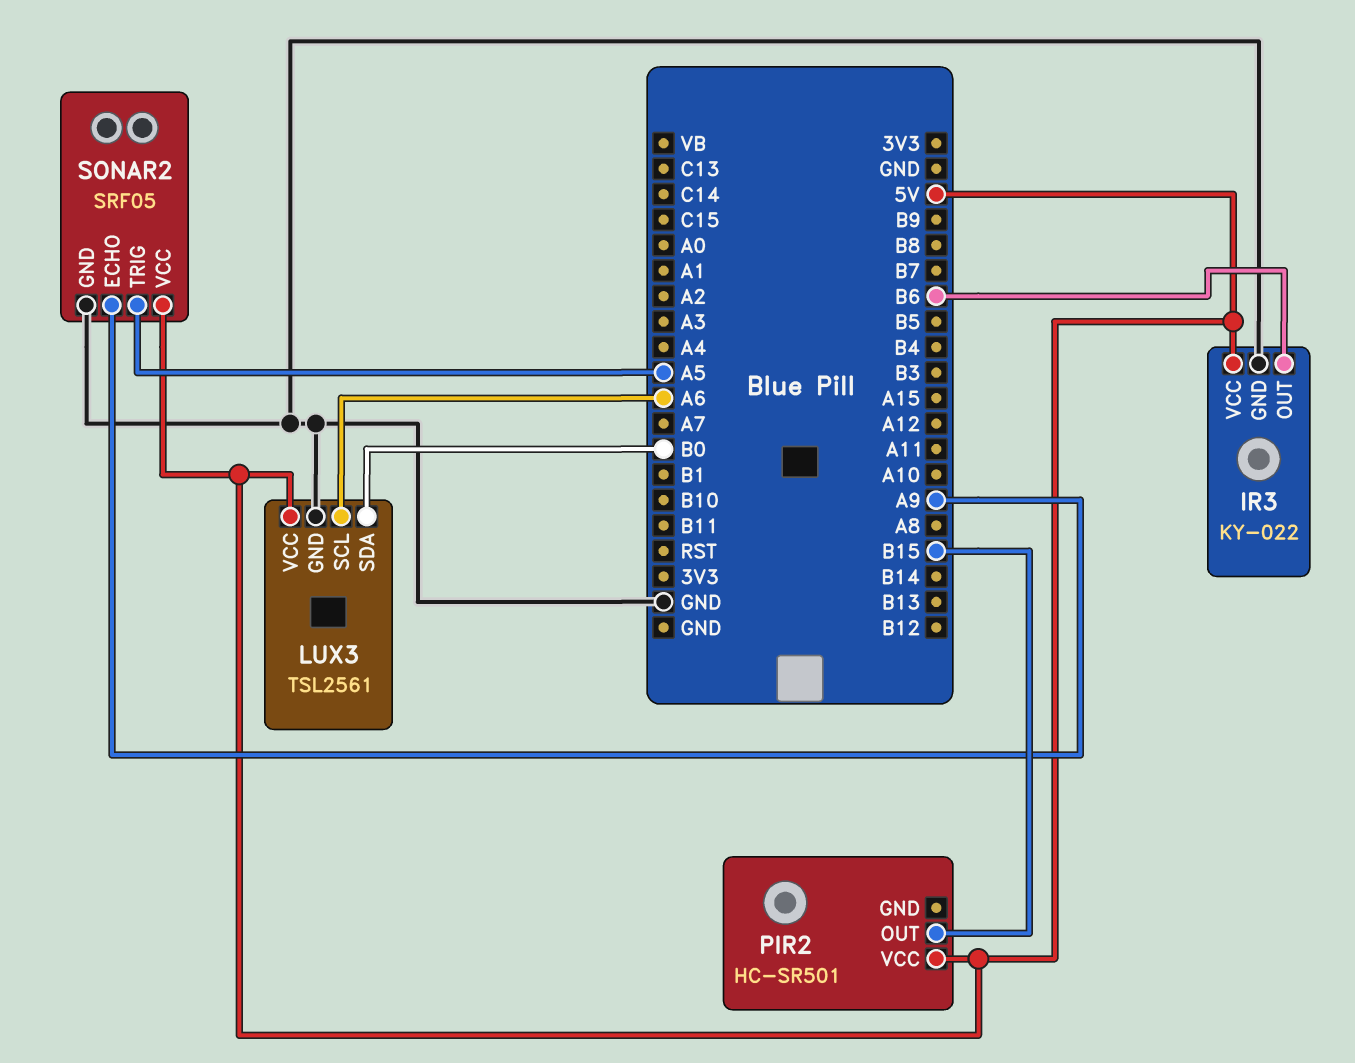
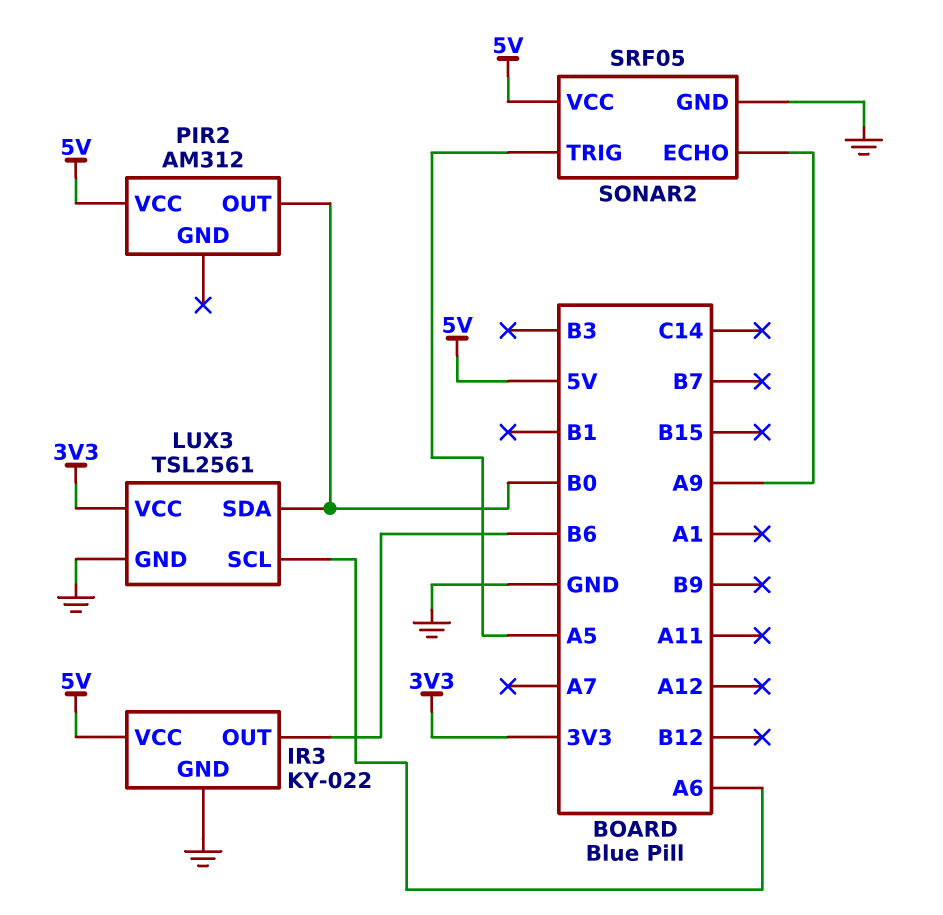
LUX3 pin VCC: 5V -> 3V3
PIR2: HC-SR501 -> AM312
PIR2 pin OUT: B15 -> B0

